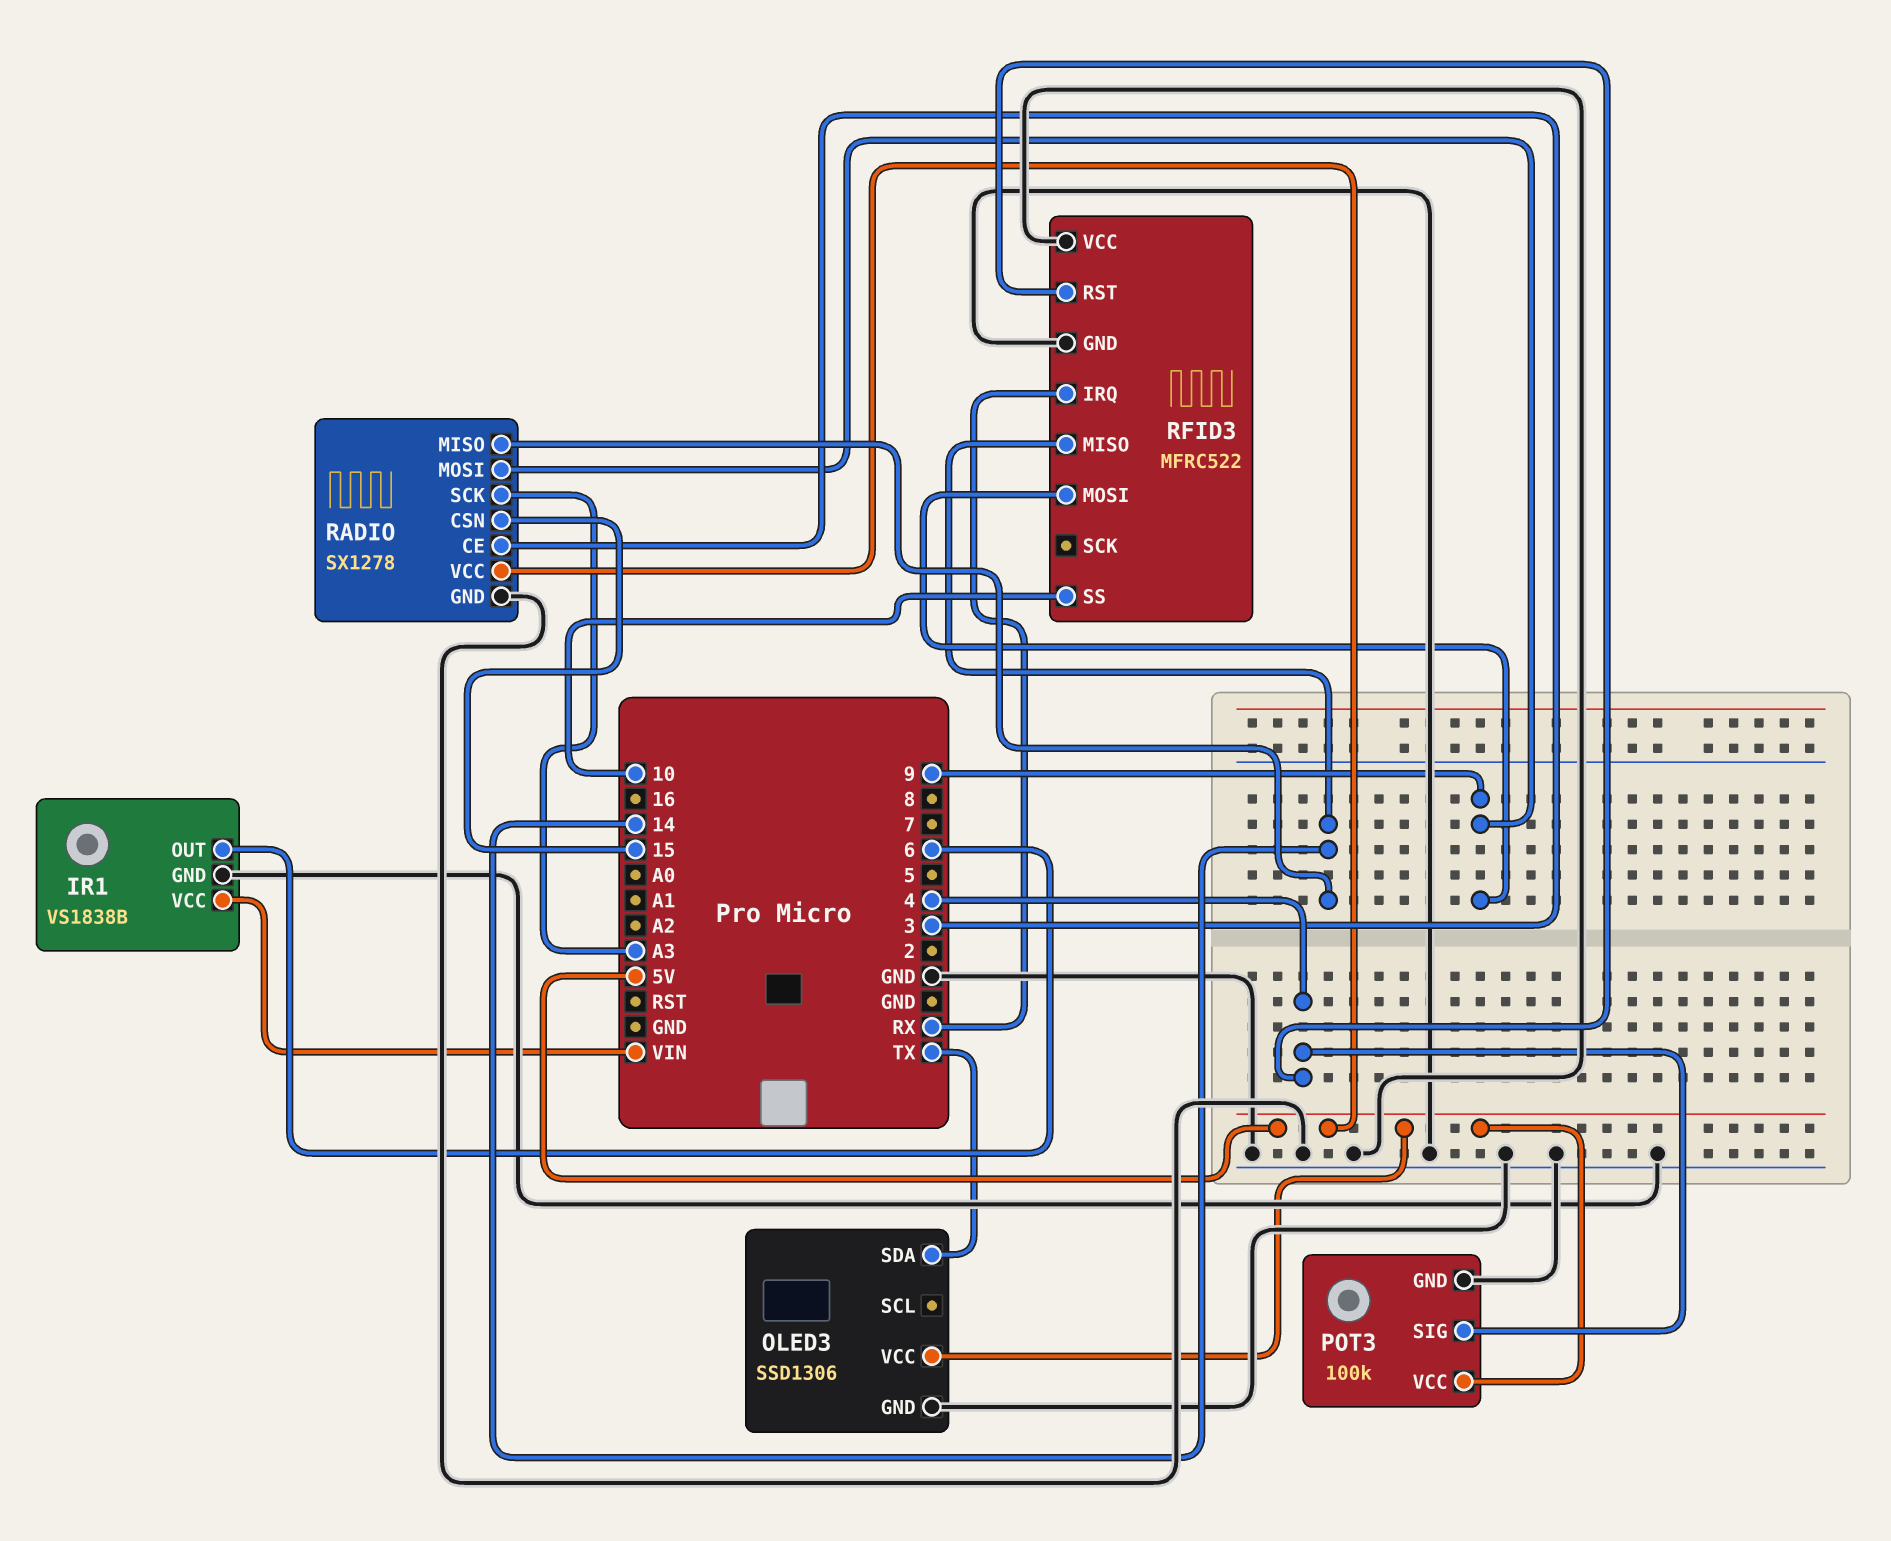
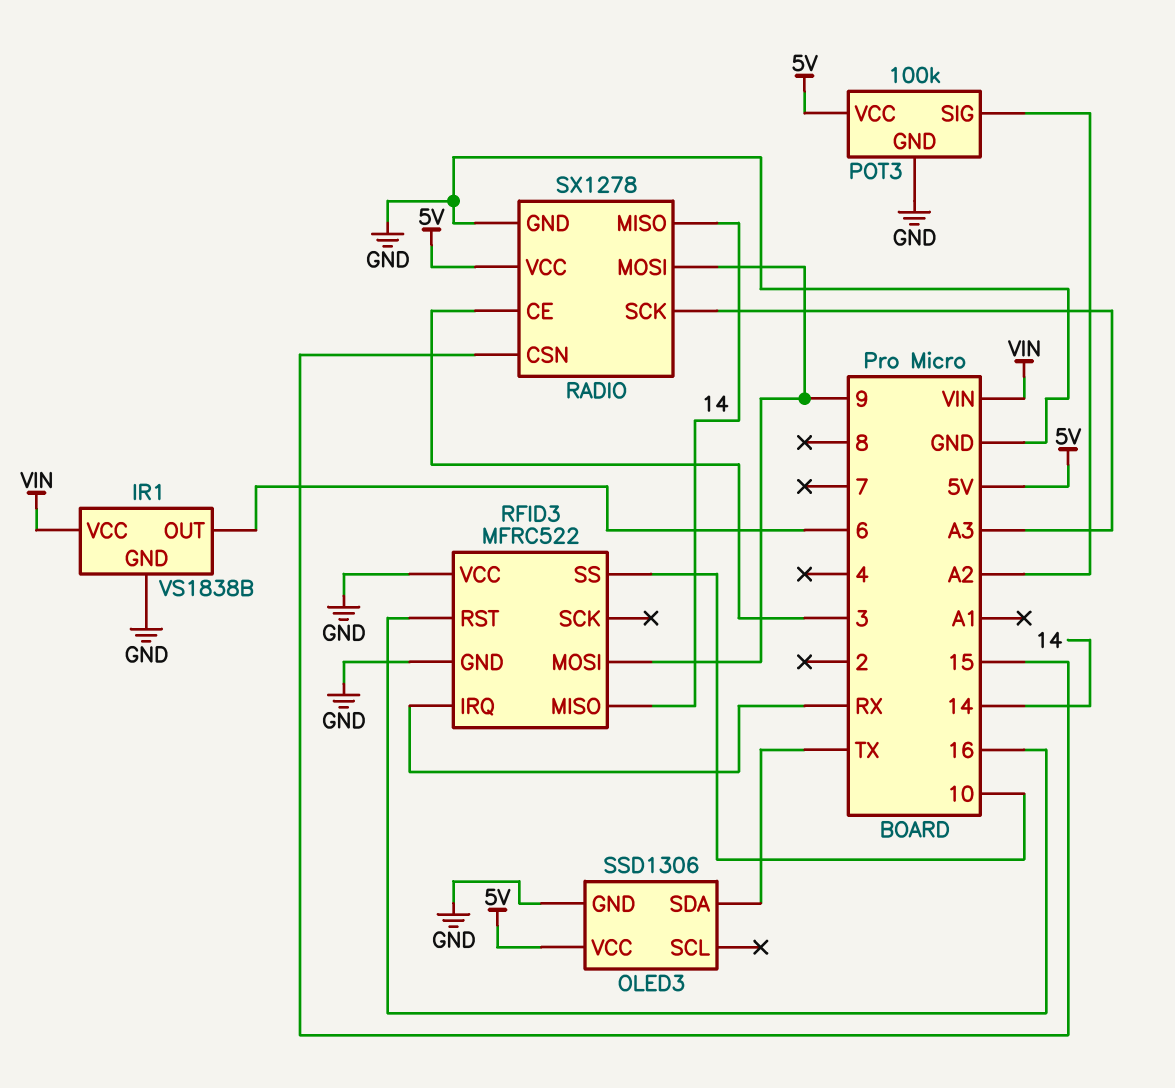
POT3 pin SIG: 4 -> A2
RFID3 pin RST: 4 -> 16

